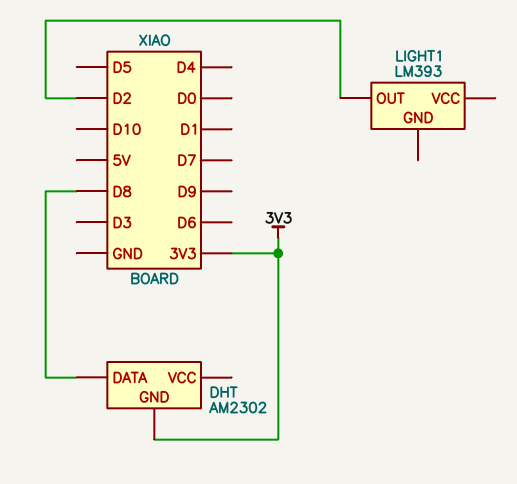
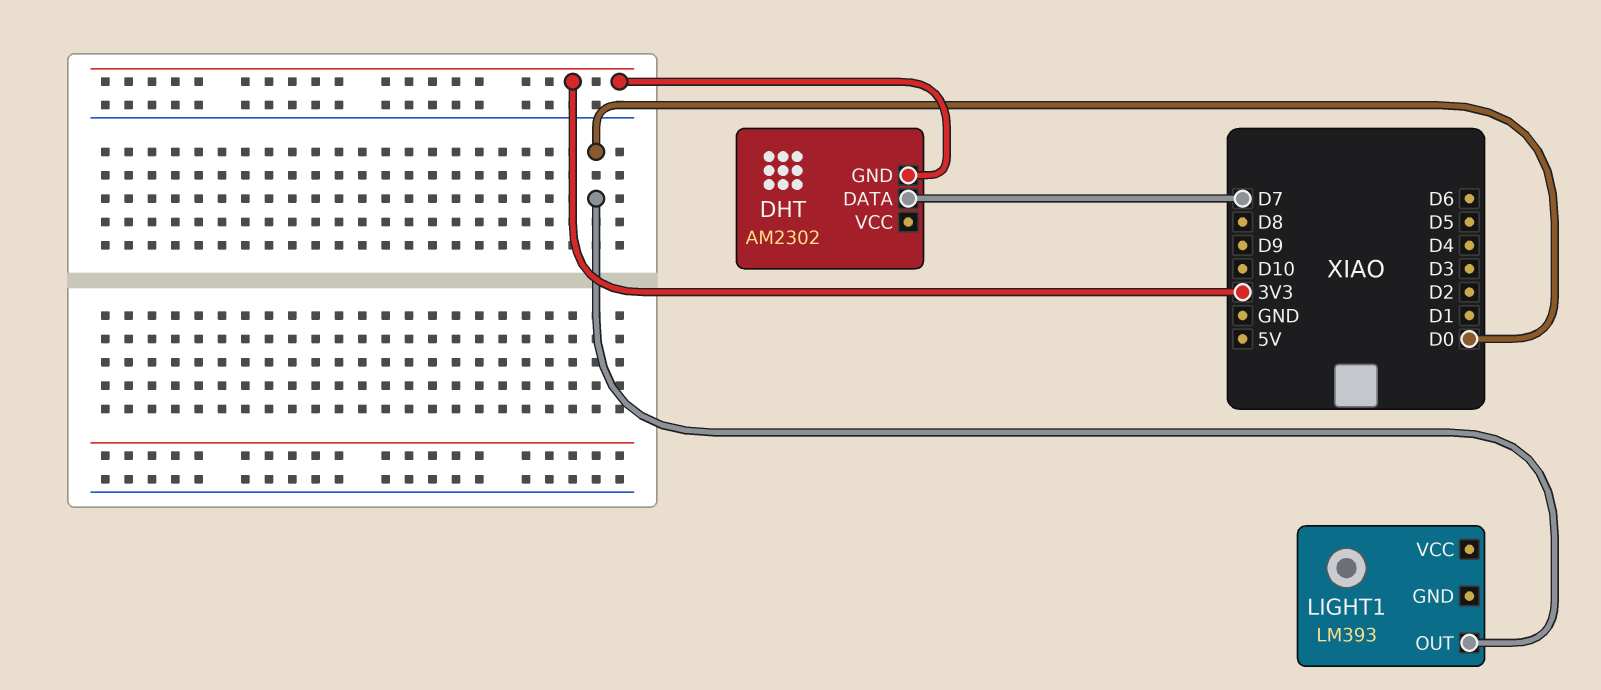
DHT pin DATA: D8 -> D7
LIGHT1 pin OUT: D2 -> D0

